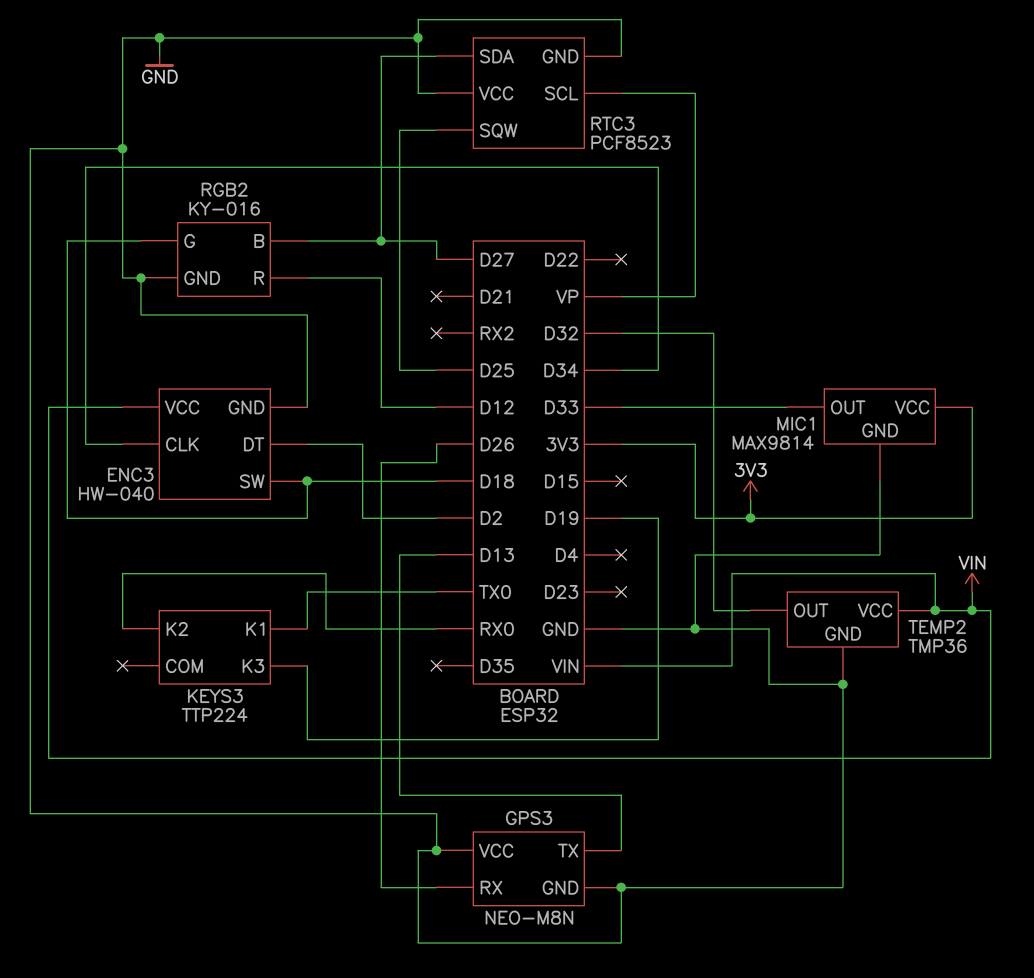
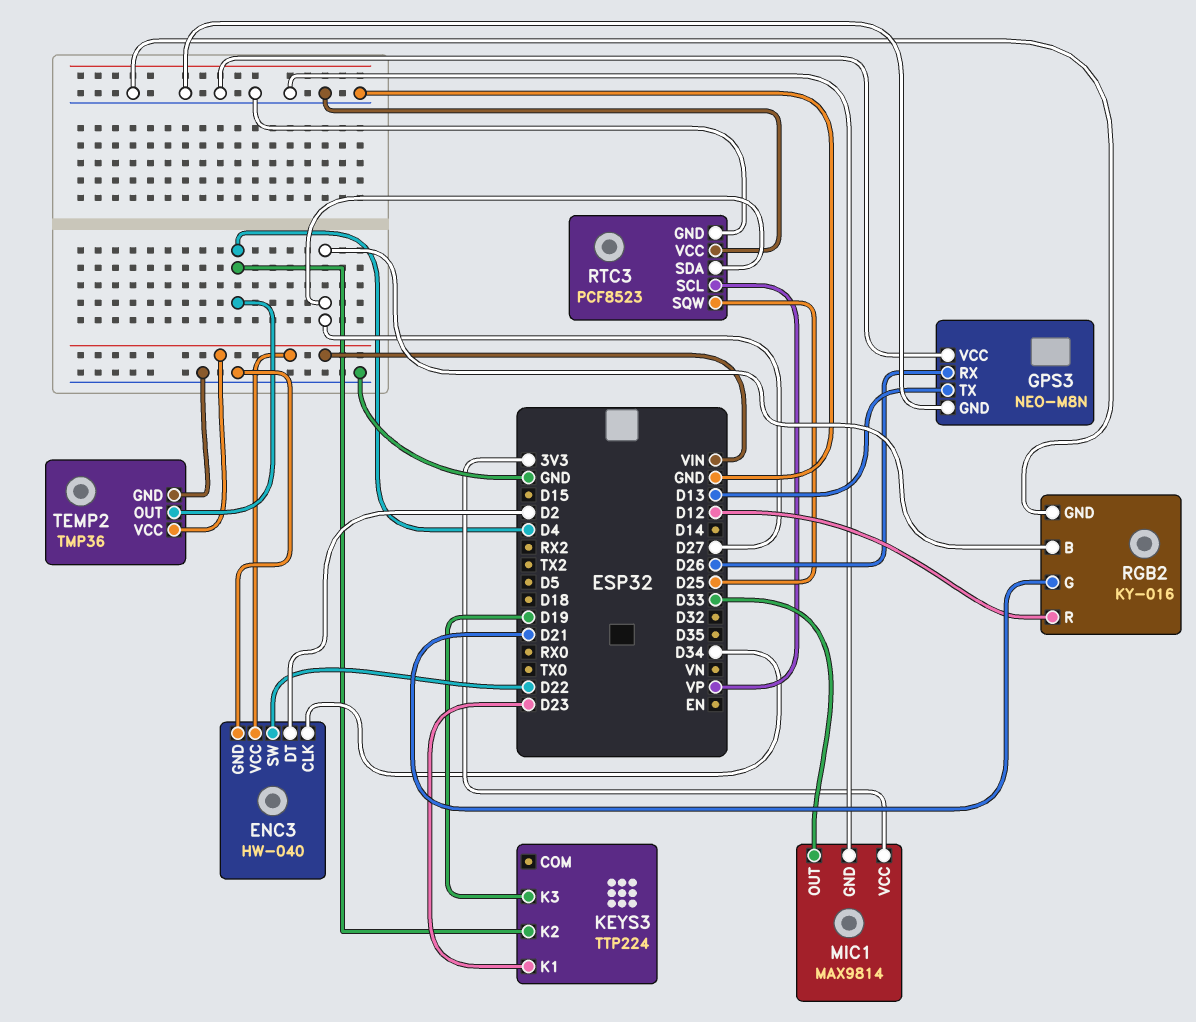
ENC3 pin SW: D18 -> D22
KEYS3 pin K1: TX0 -> D23
KEYS3 pin K2: RX0 -> D4
RGB2 pin G: D18 -> D21
TEMP2 pin OUT: D32 -> D4

